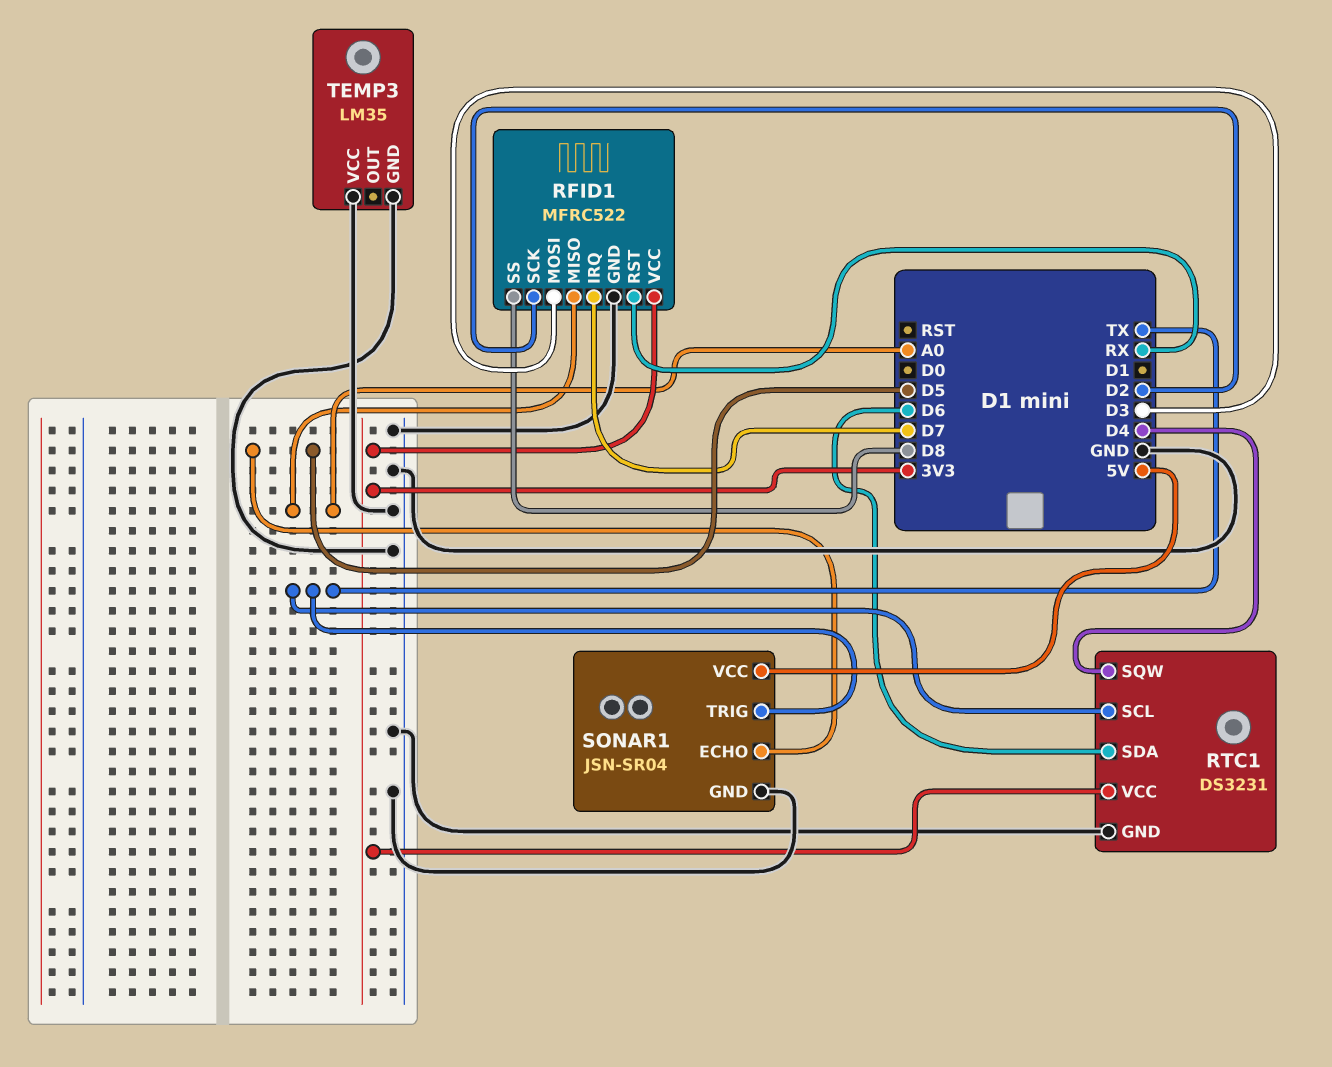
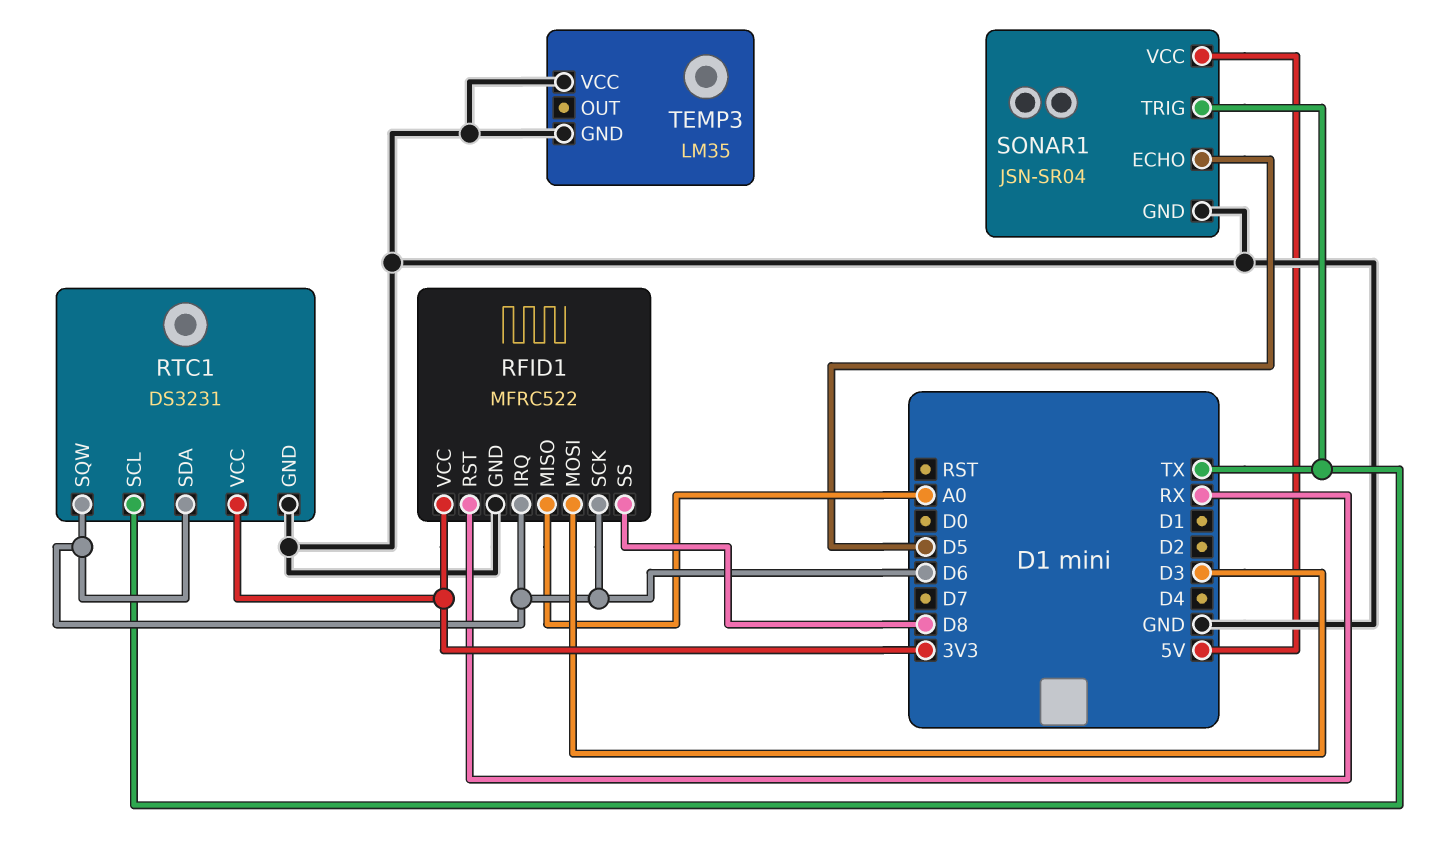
RFID1 pin IRQ: D7 -> D6
RFID1 pin SCK: D2 -> D6
RTC1 pin SQW: D4 -> D6

